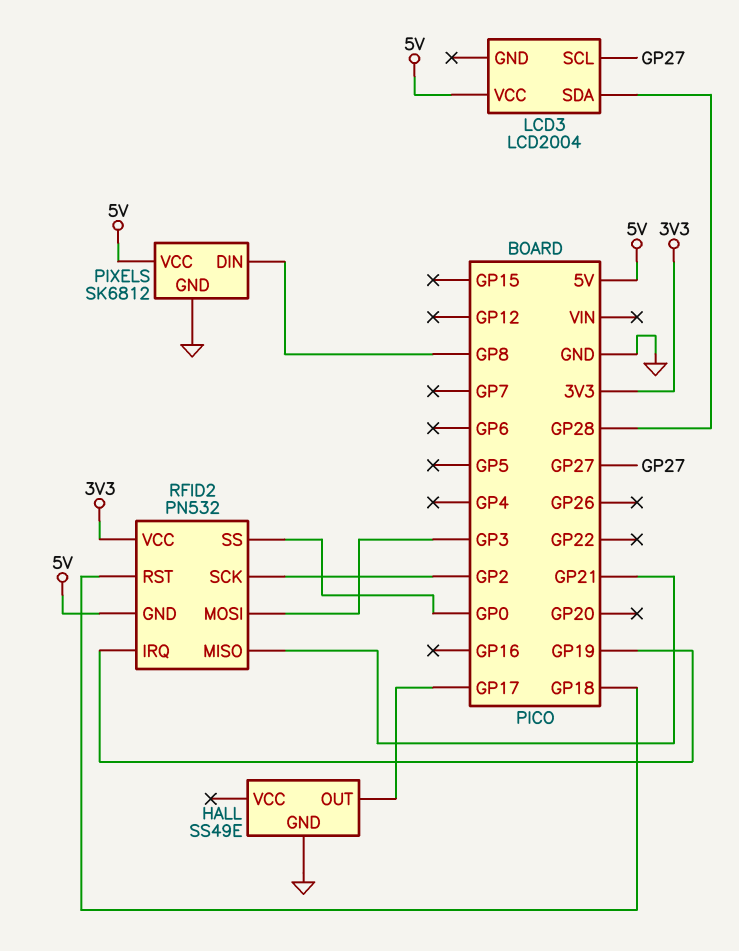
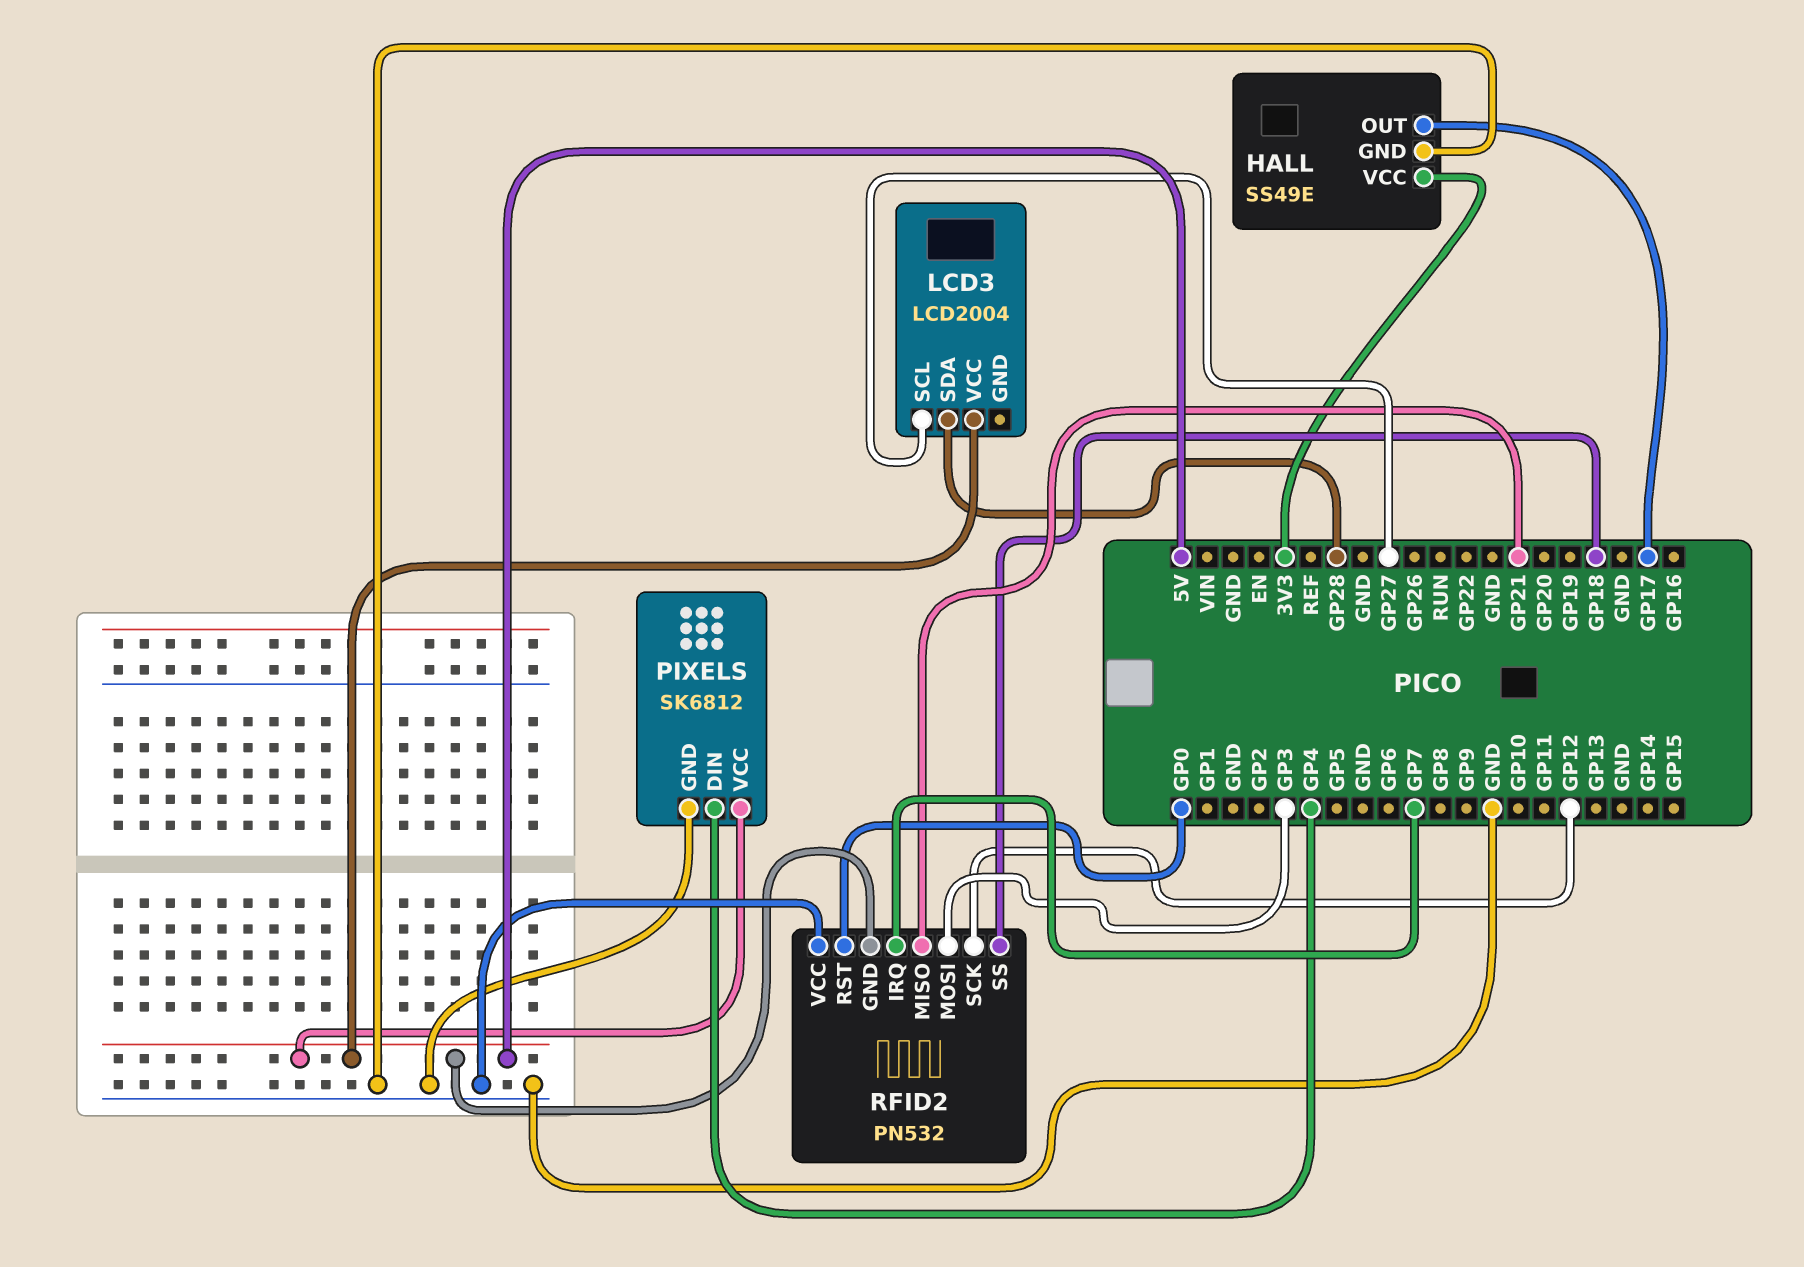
HALL pin VCC: none -> 3V3
PIXELS pin DIN: GP8 -> GP4
RFID2 pin IRQ: GP19 -> GP7
RFID2 pin RST: GP18 -> GP0
RFID2 pin SCK: GP2 -> GP12
RFID2 pin SS: GP0 -> GP18
RFID2 pin VCC: 3V3 -> GND

